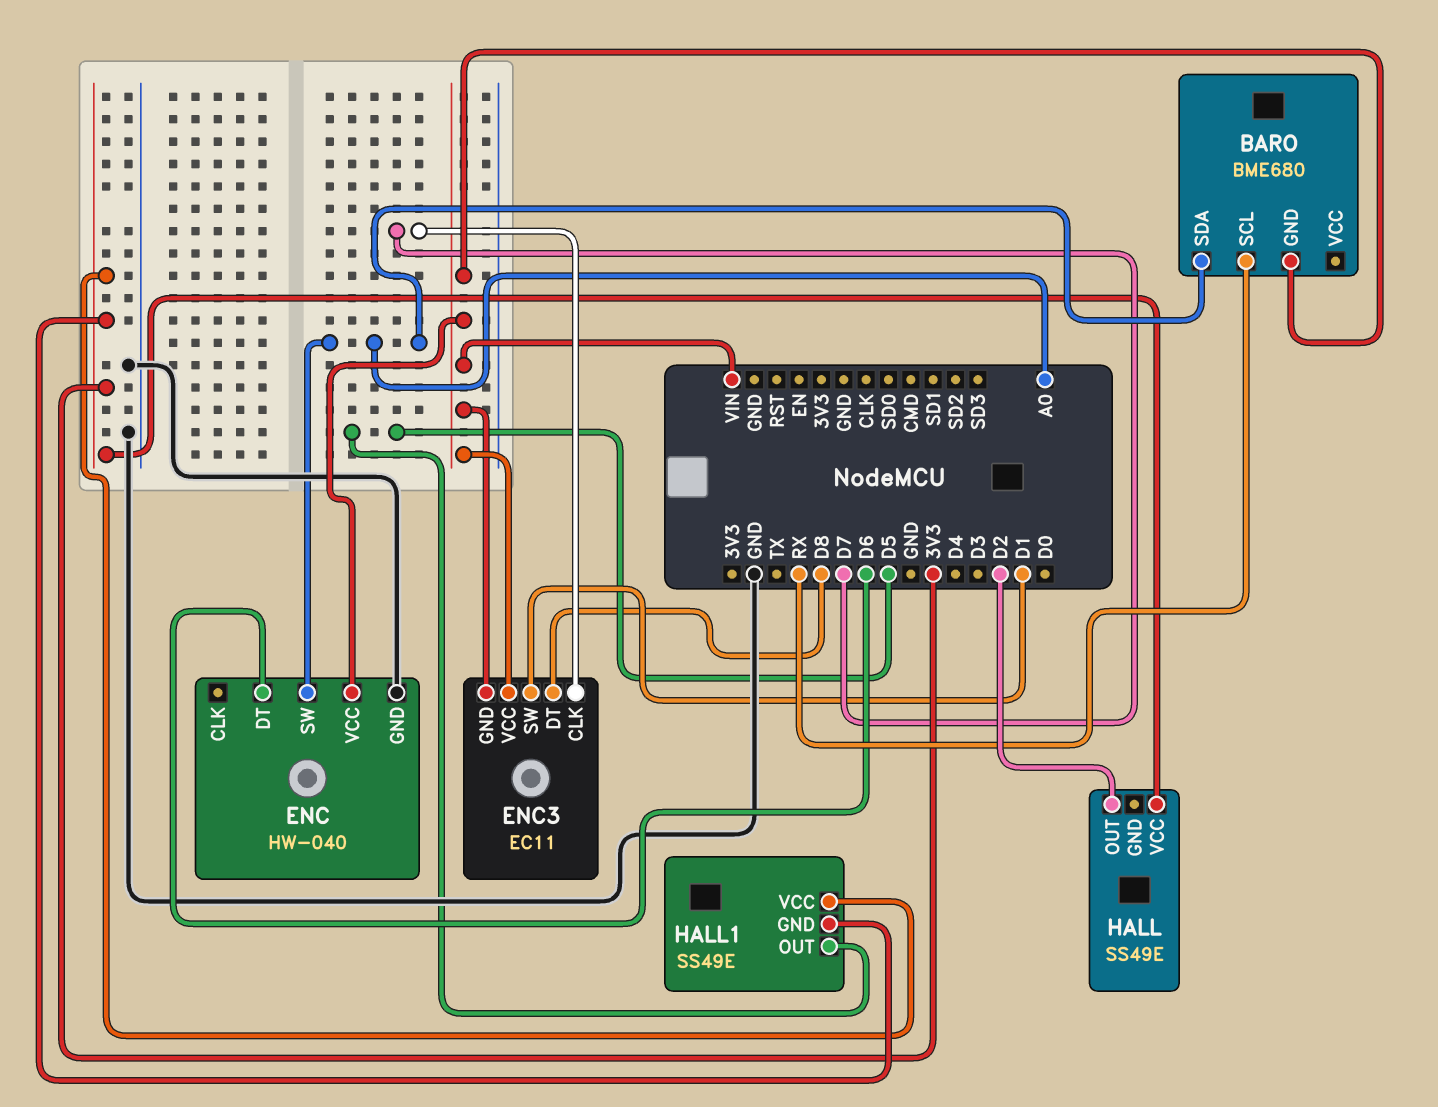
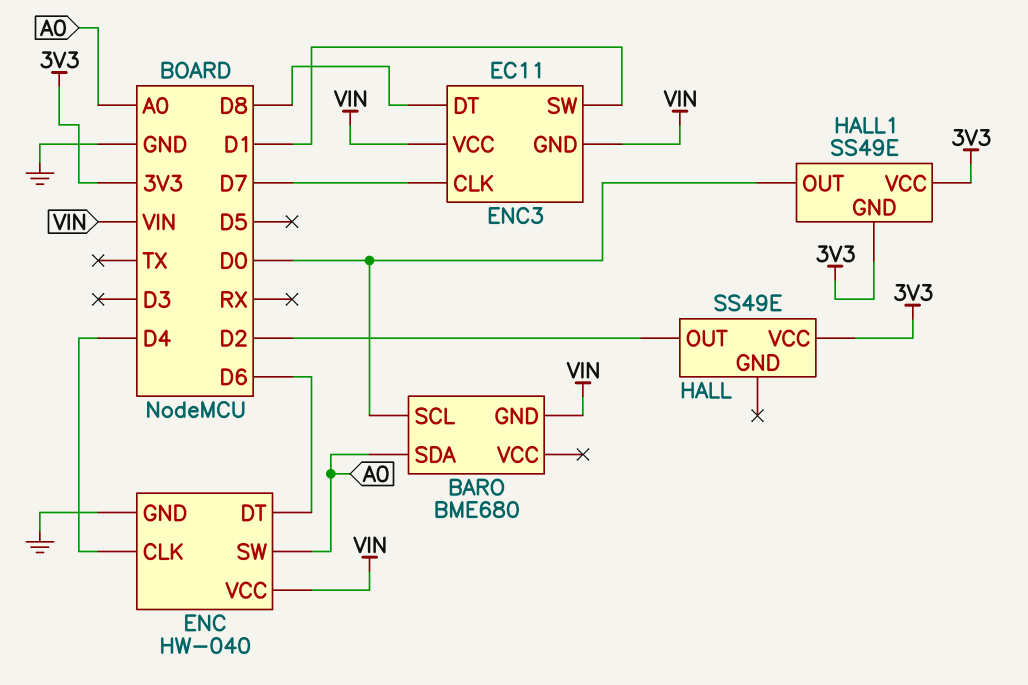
BARO pin SCL: RX -> D0
ENC pin CLK: none -> D4
HALL1 pin OUT: D5 -> D0

